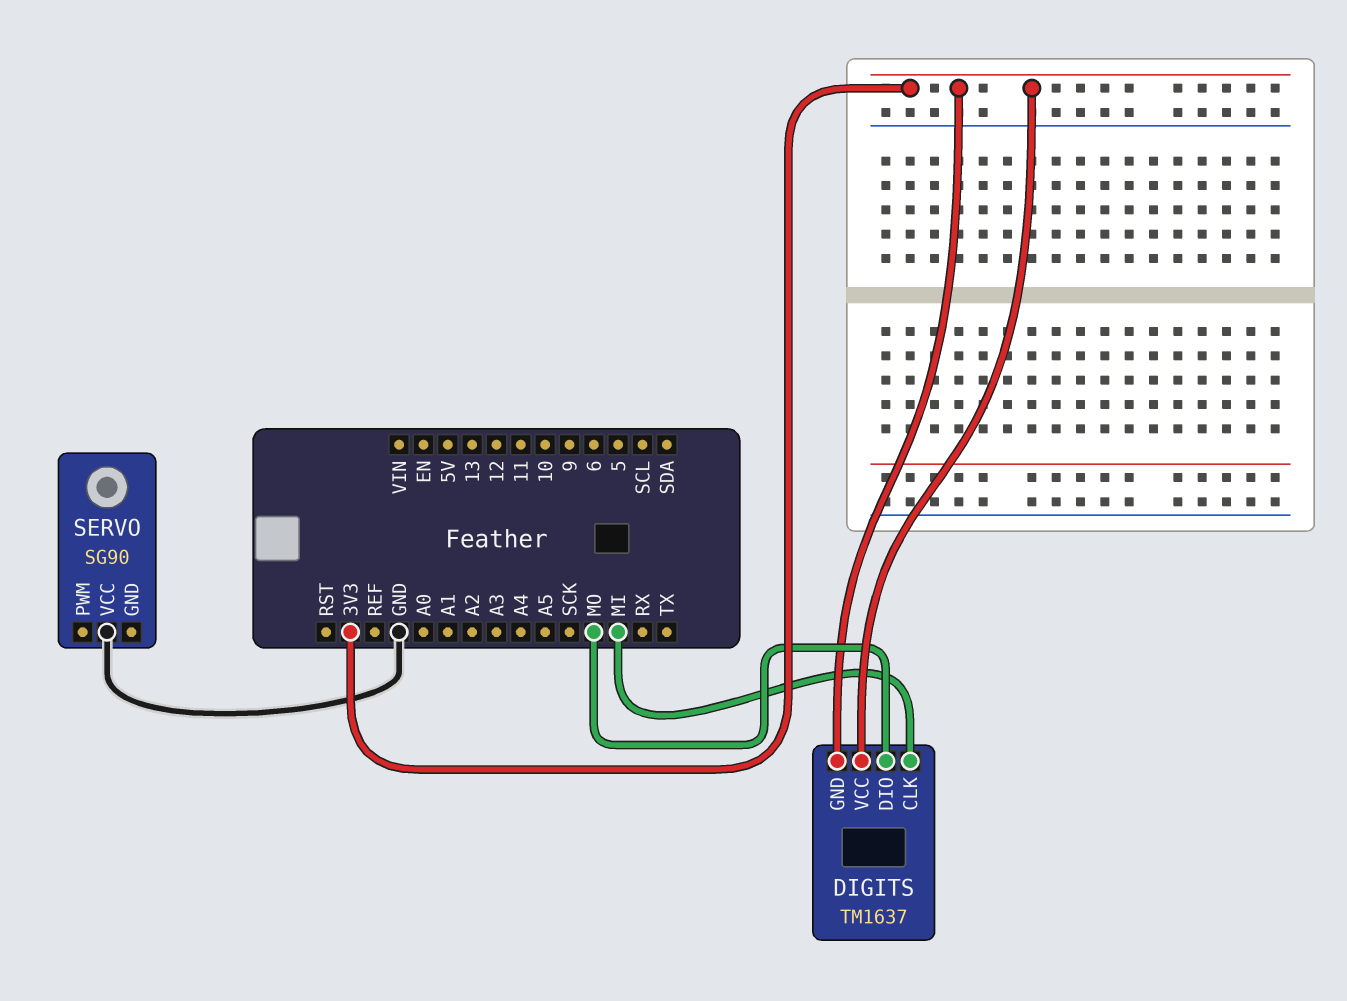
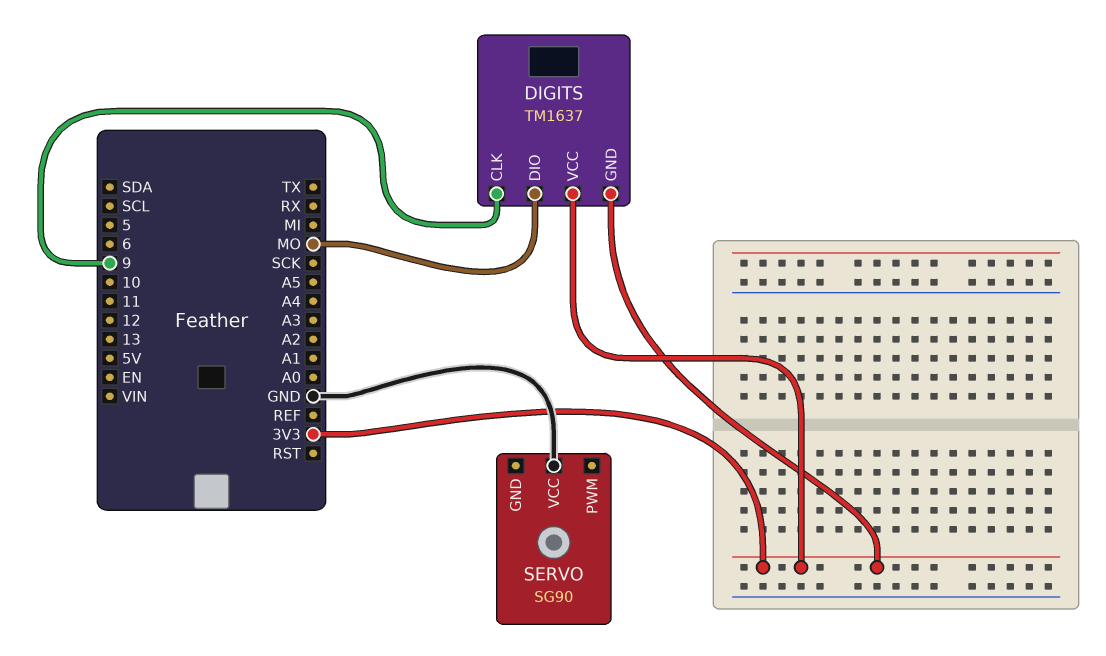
DIGITS pin CLK: MI -> 9

